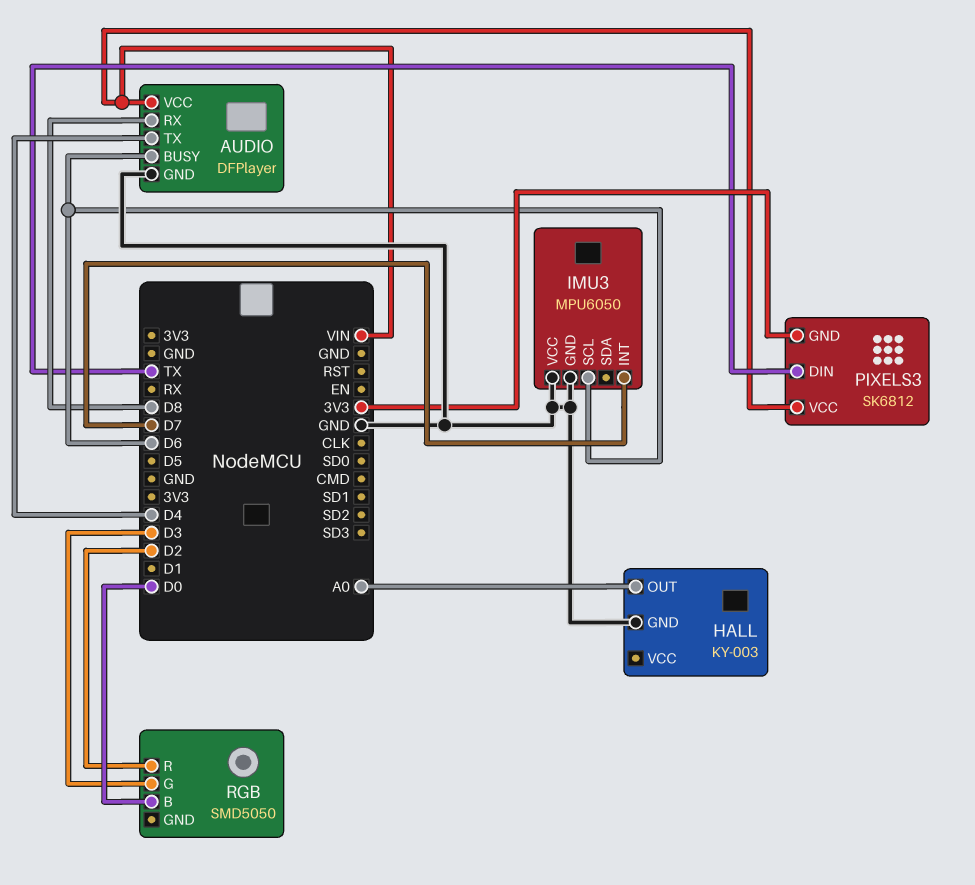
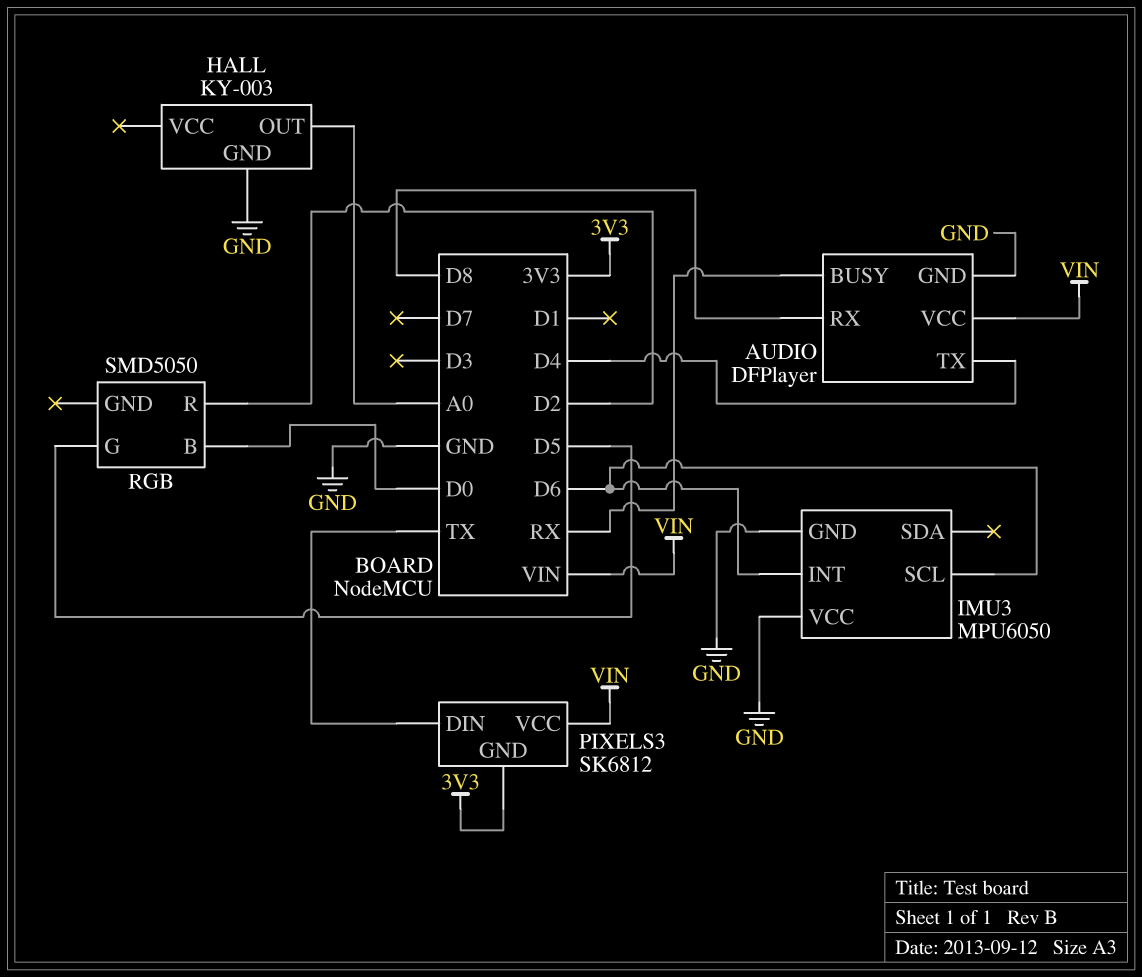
AUDIO pin BUSY: D6 -> RX
IMU3 pin INT: D7 -> D6
RGB pin G: D3 -> D5

